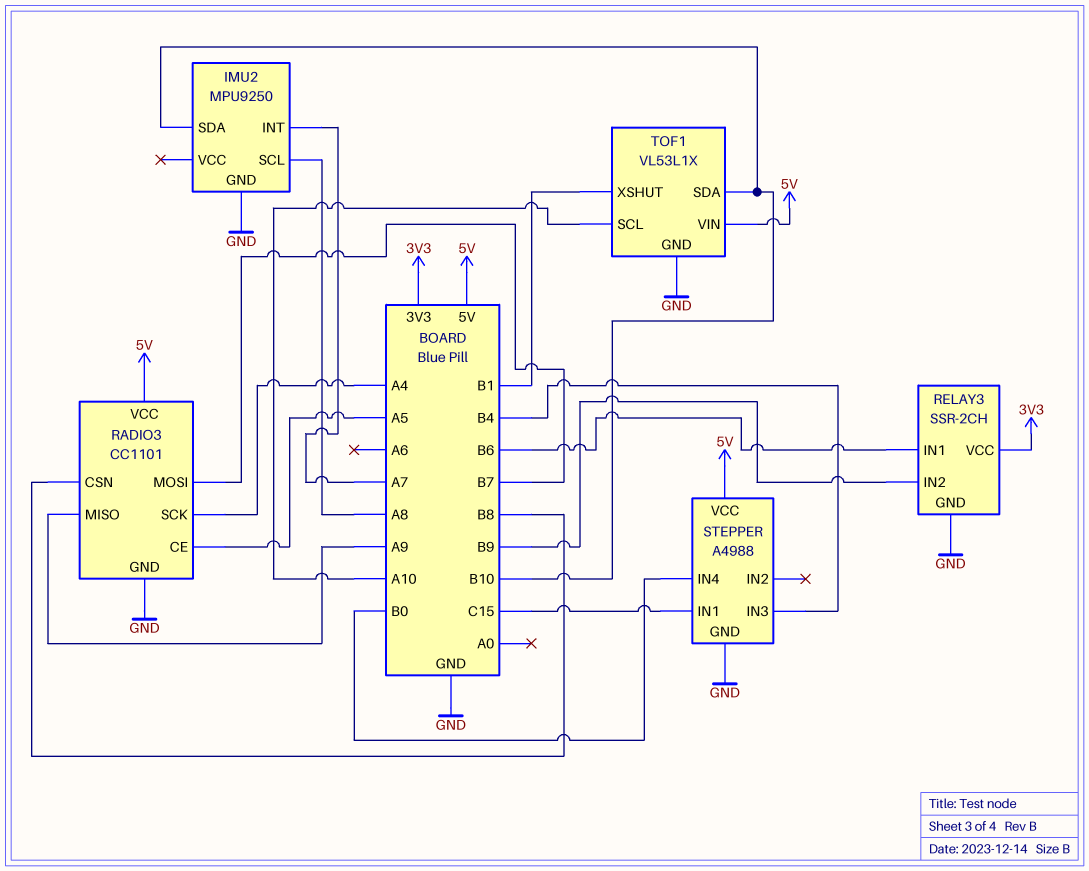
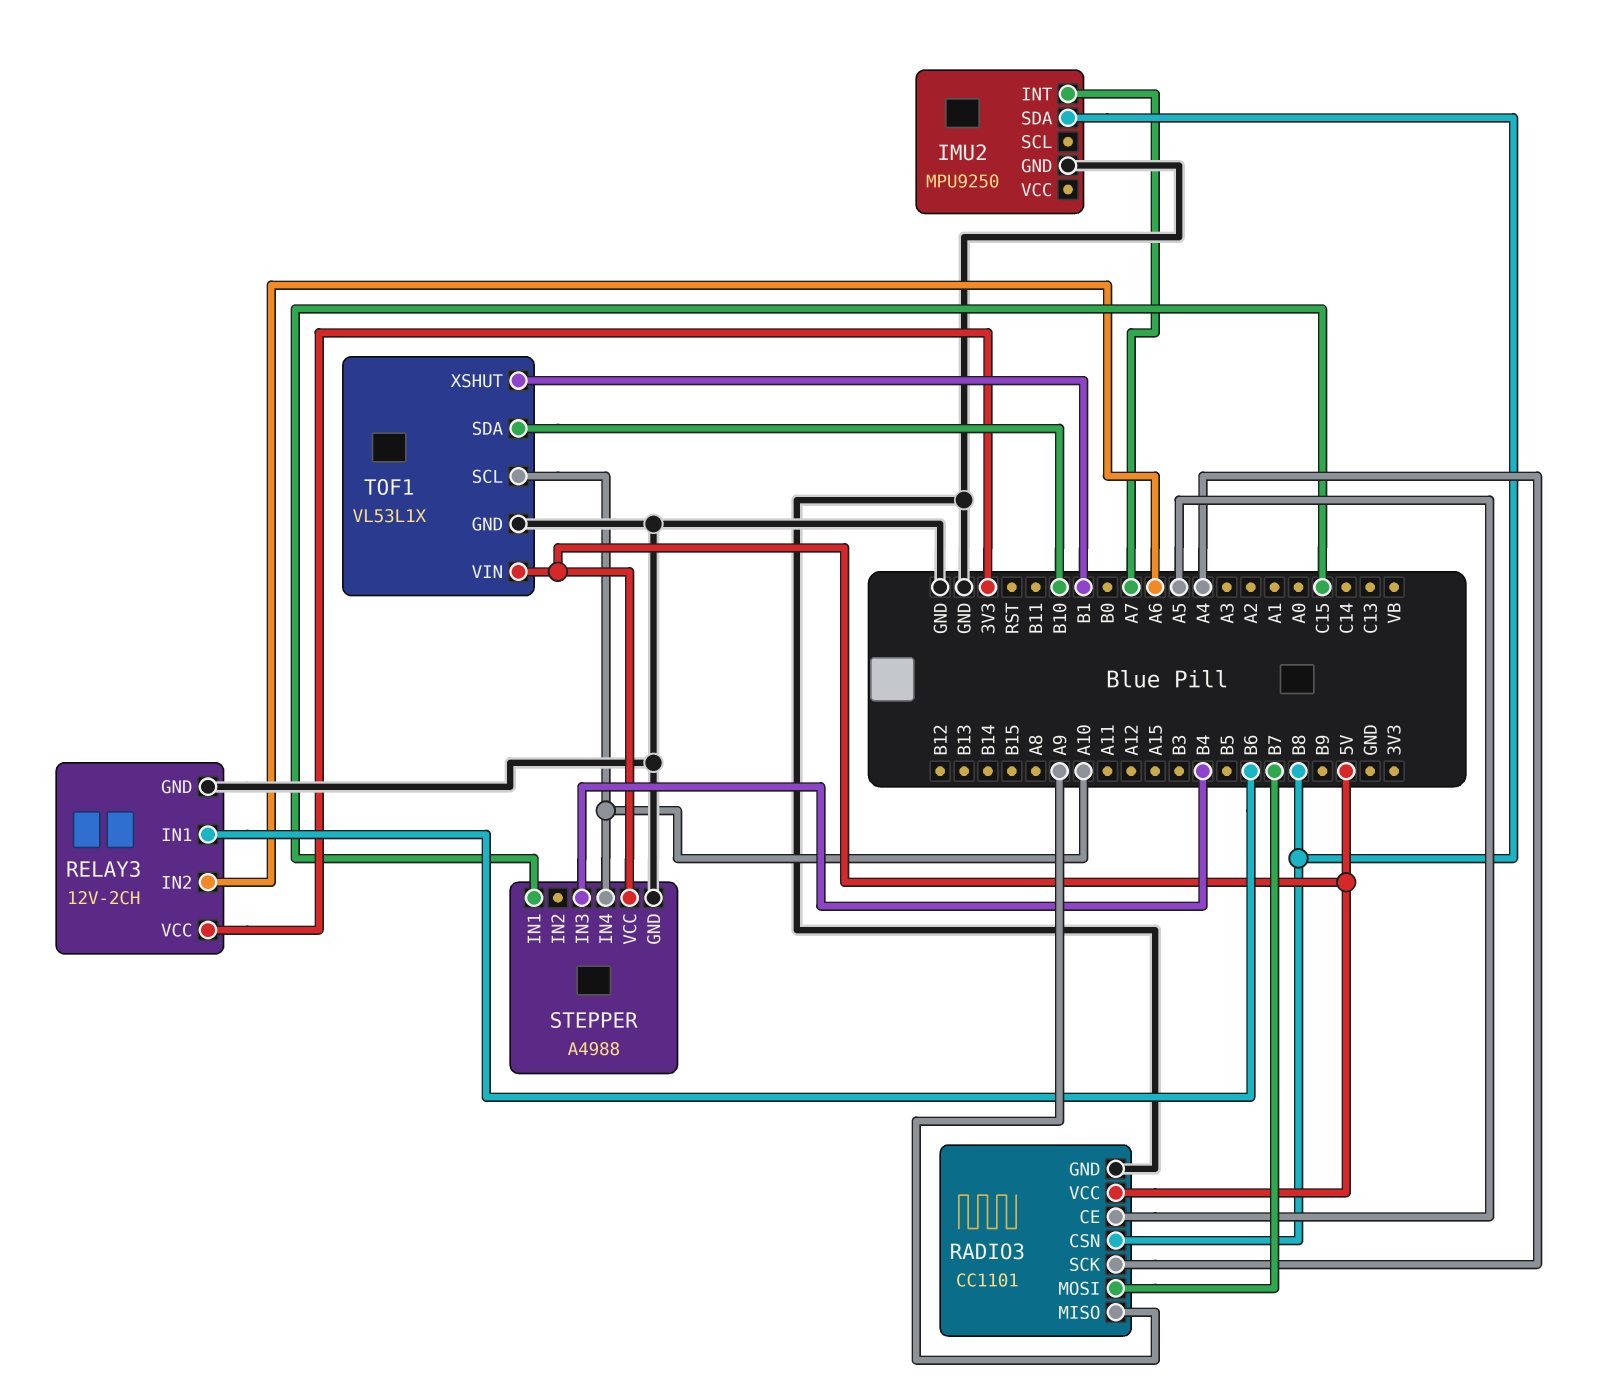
IMU2 pin SCL: A8 -> none
IMU2 pin SDA: B10 -> B8
RELAY3: SSR-2CH -> 12V-2CH
RELAY3 pin IN2: B9 -> A6
STEPPER pin IN4: B0 -> A10

